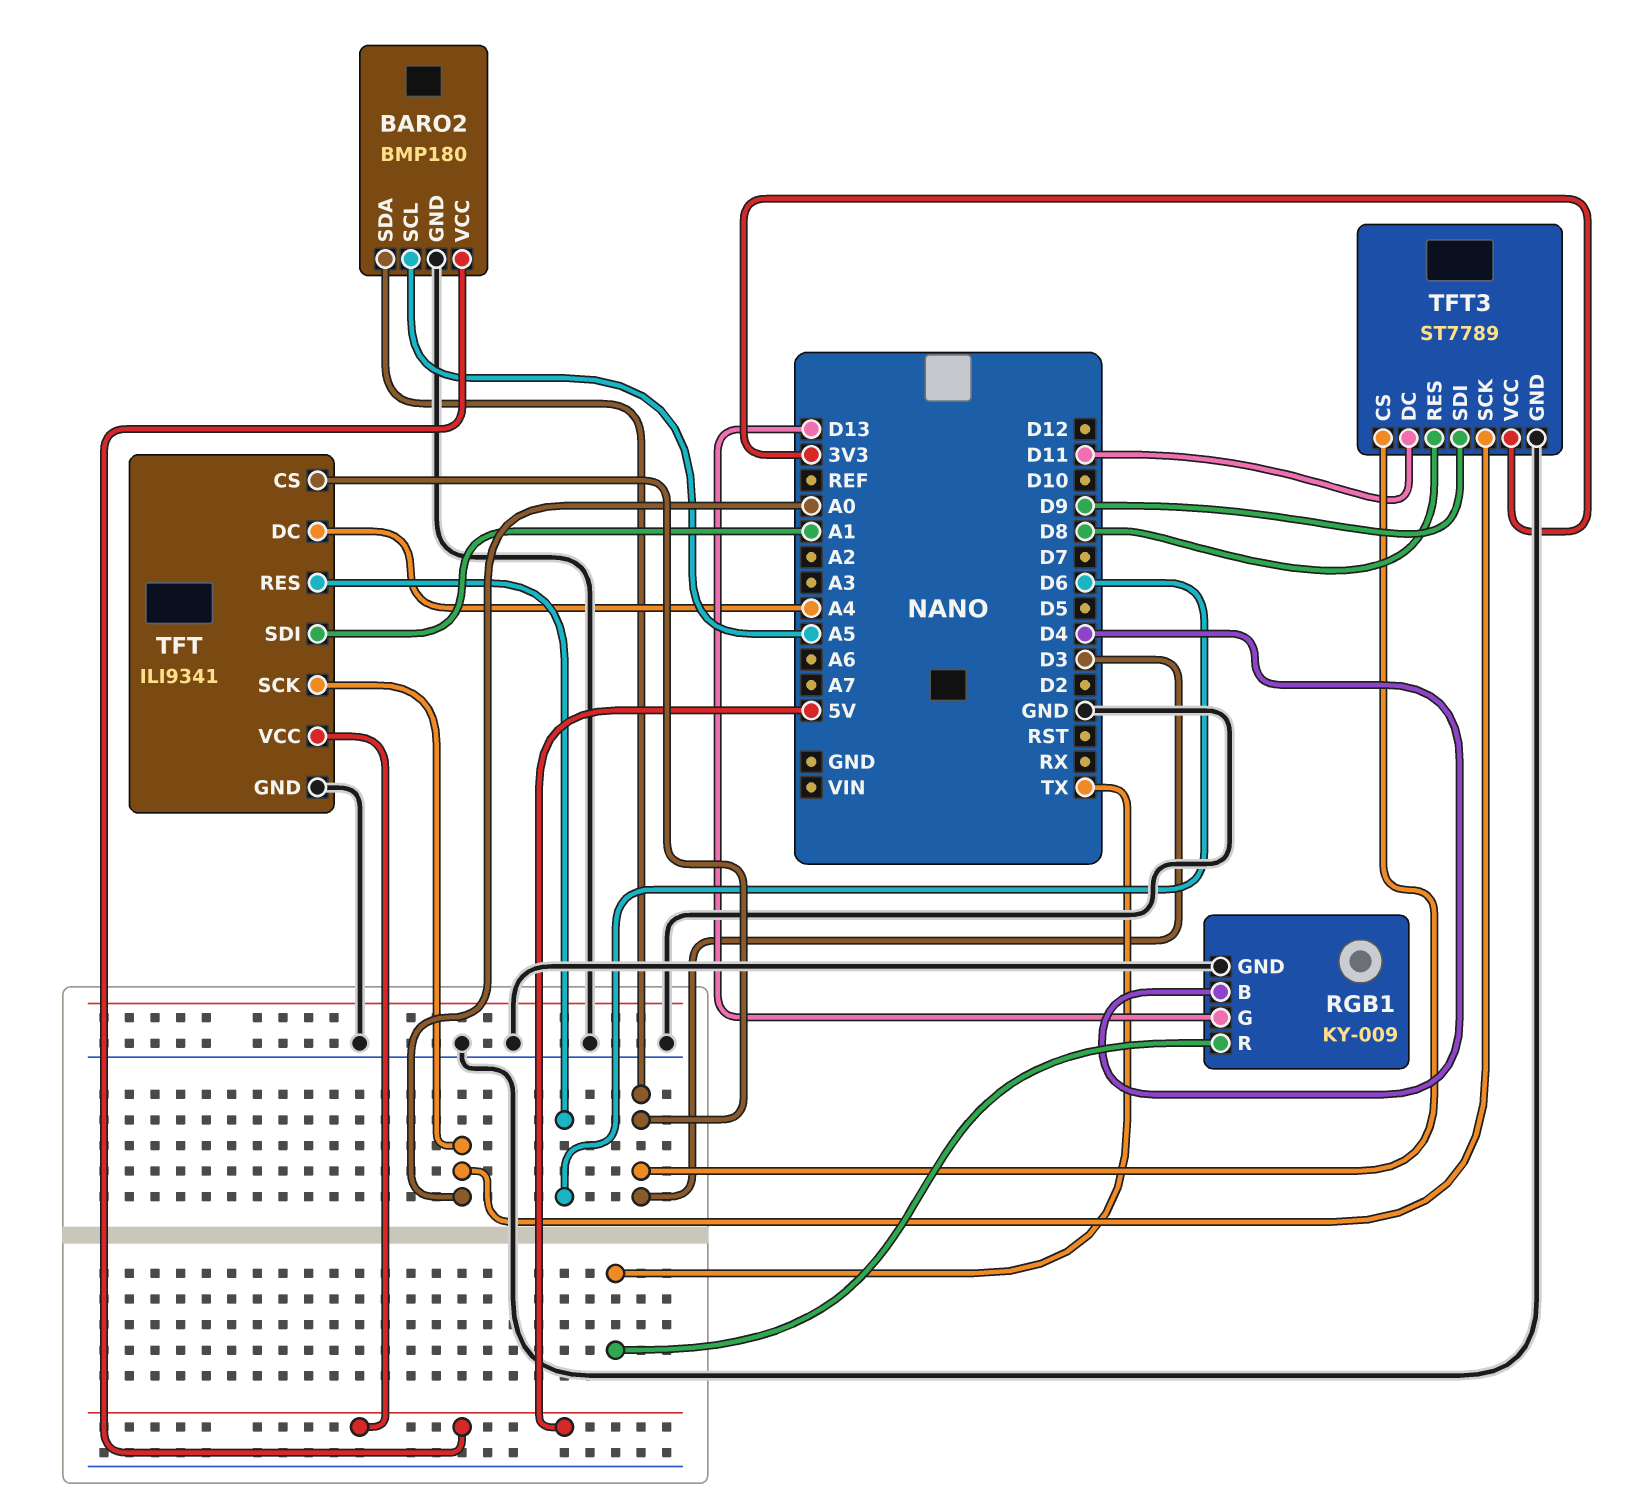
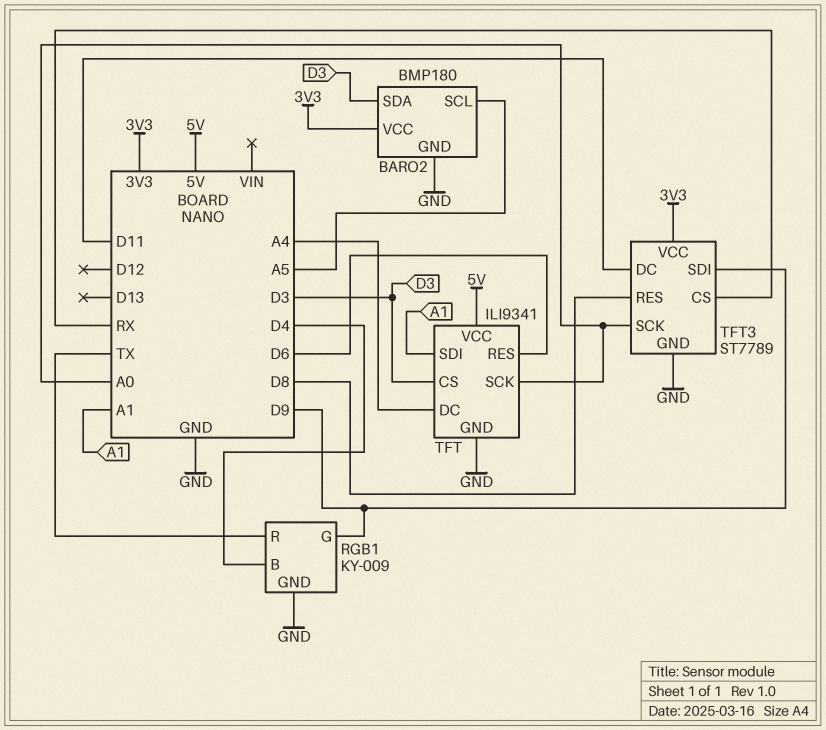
BARO2 pin VCC: 5V -> 3V3
RGB1 pin G: D13 -> D9
TFT3 pin CS: D3 -> RX

